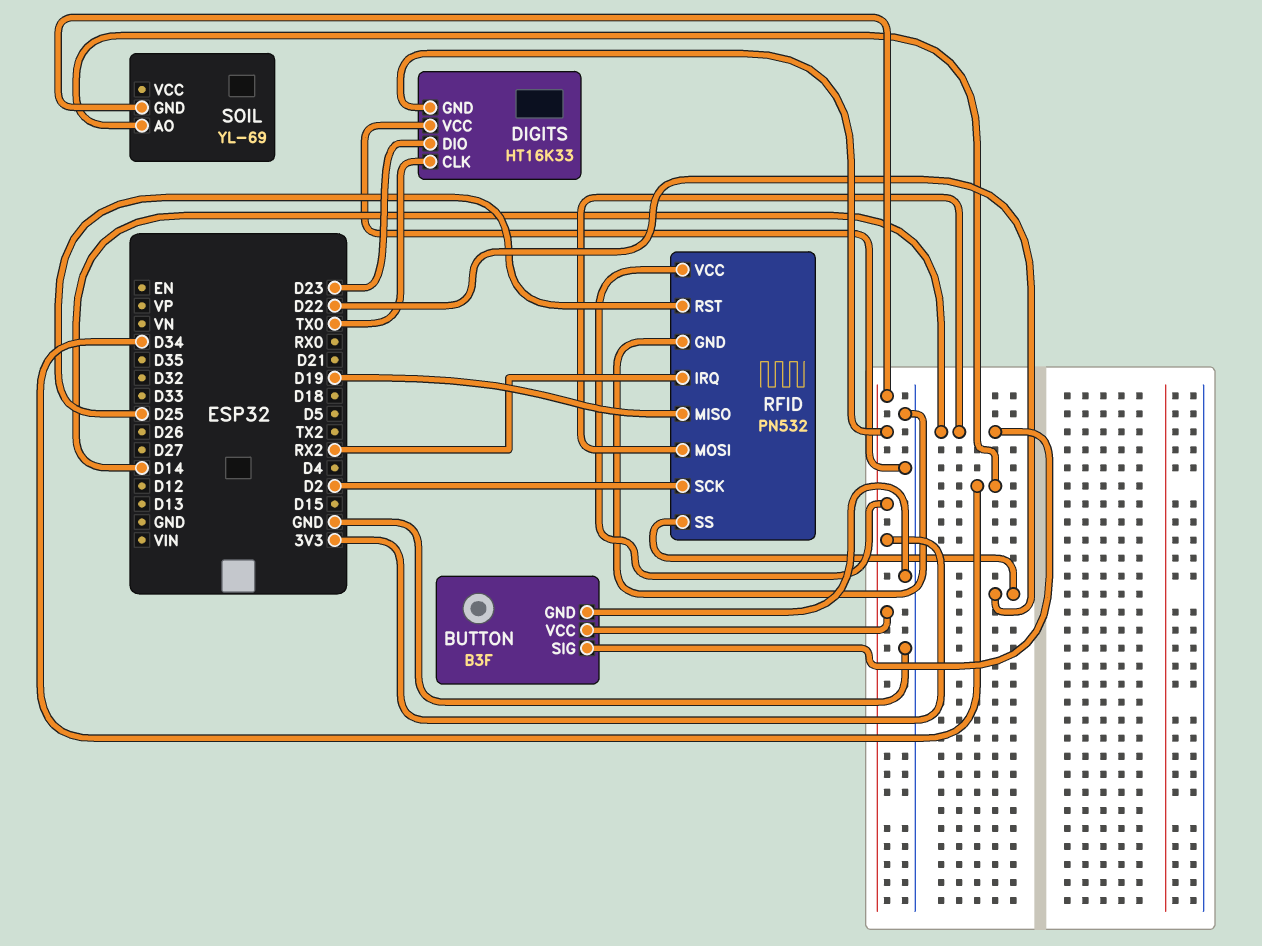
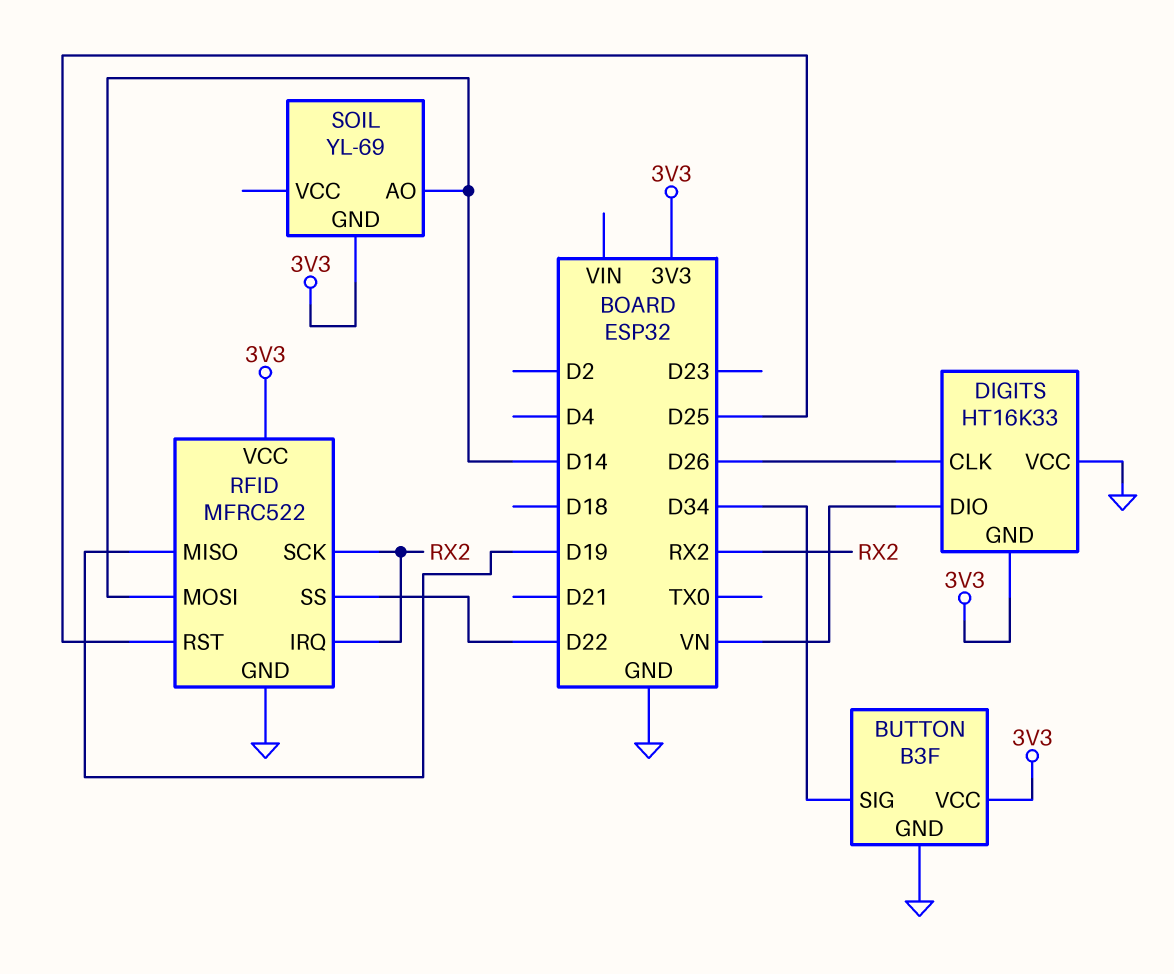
BUTTON pin SIG: D14 -> D34
DIGITS pin CLK: TX0 -> D26
DIGITS pin DIO: D23 -> VN
RFID: PN532 -> MFRC522
RFID pin SCK: D2 -> RX2
SOIL pin AO: D34 -> D14

